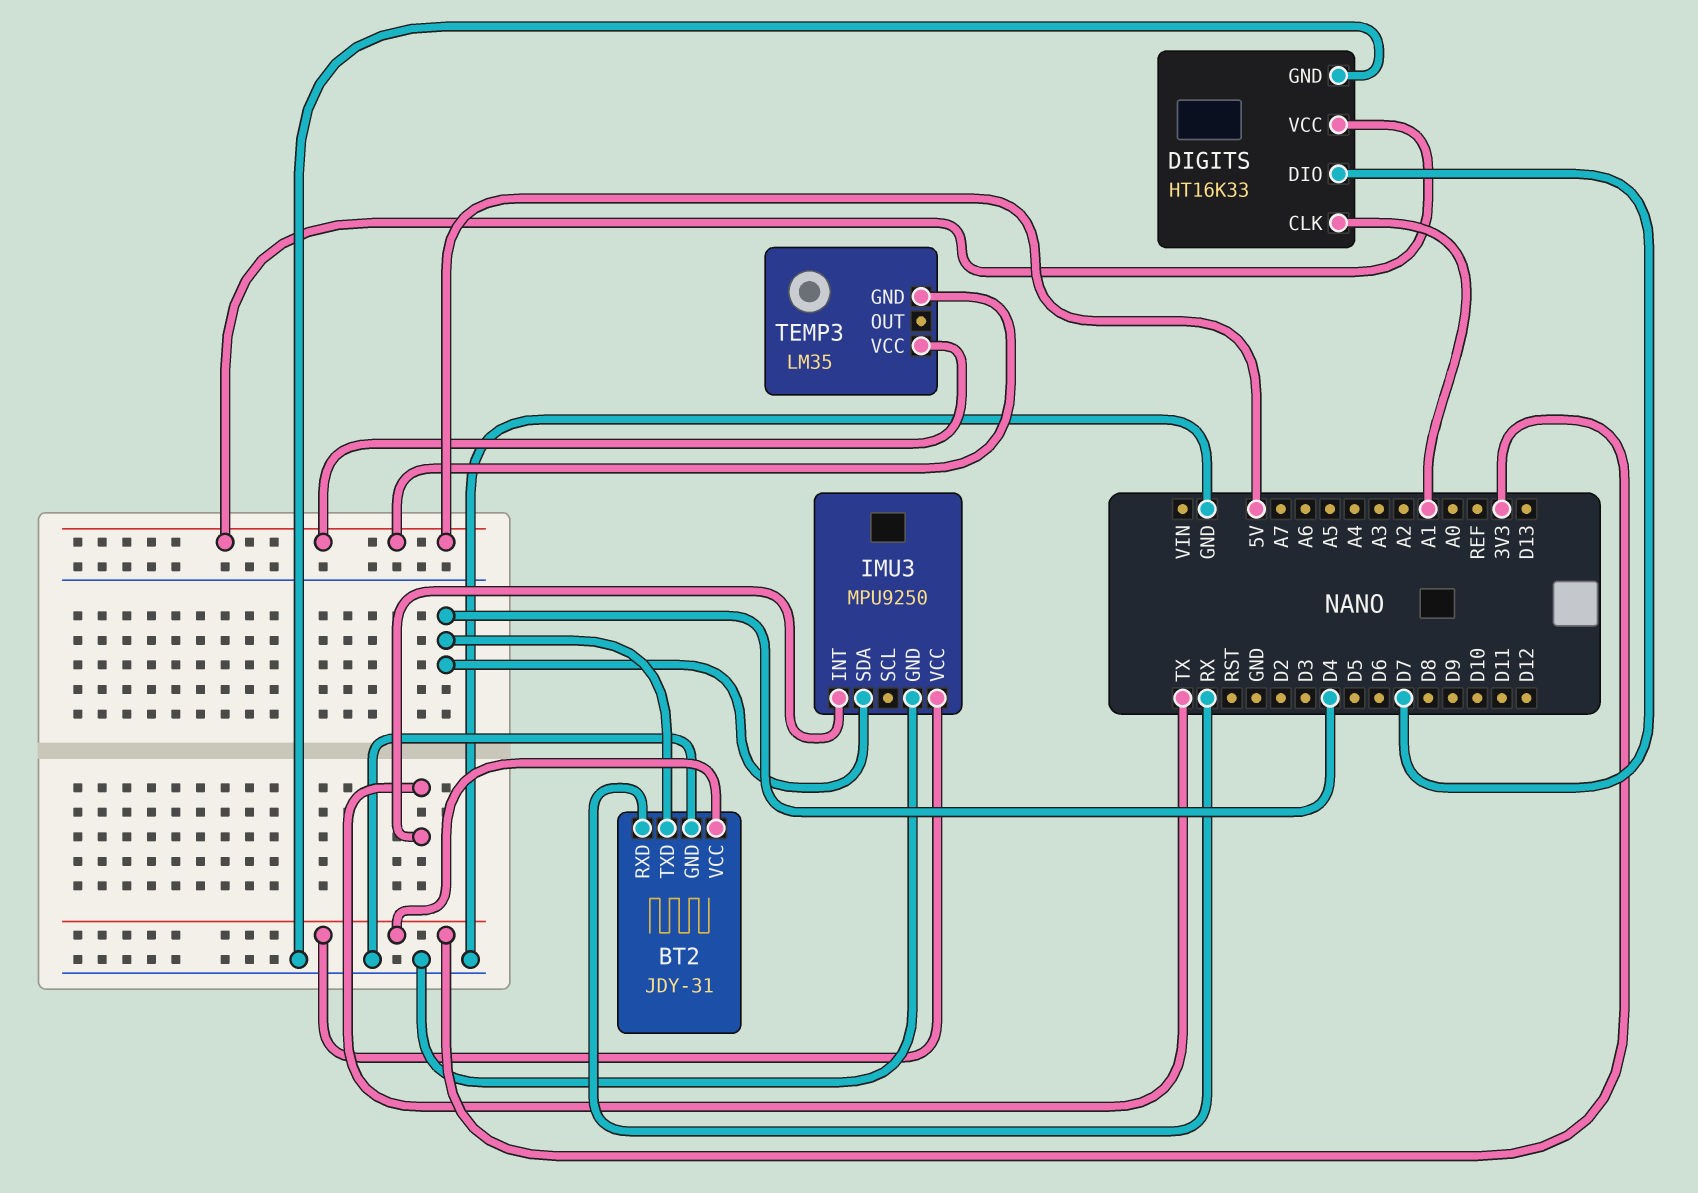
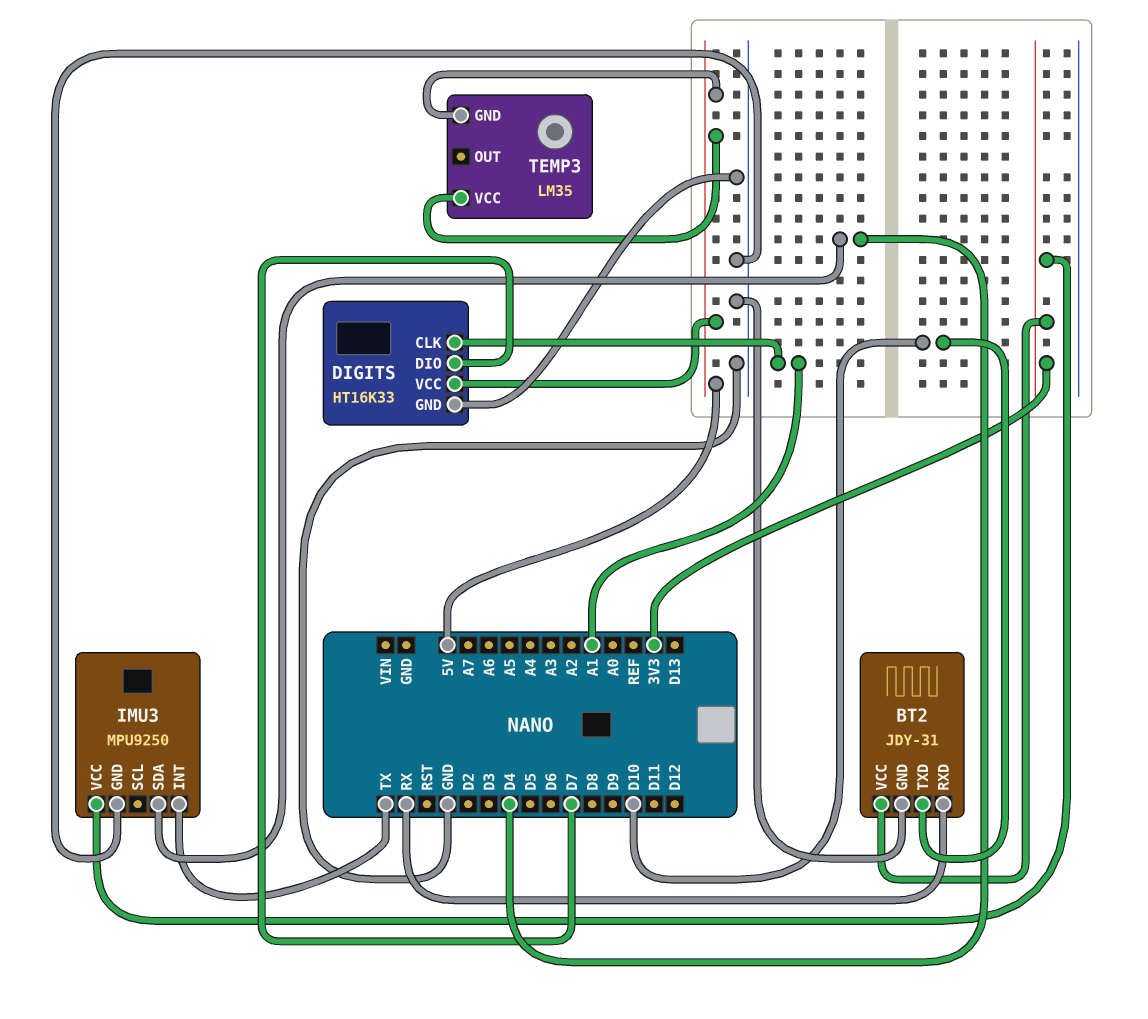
BT2 pin TXD: D4 -> D10

